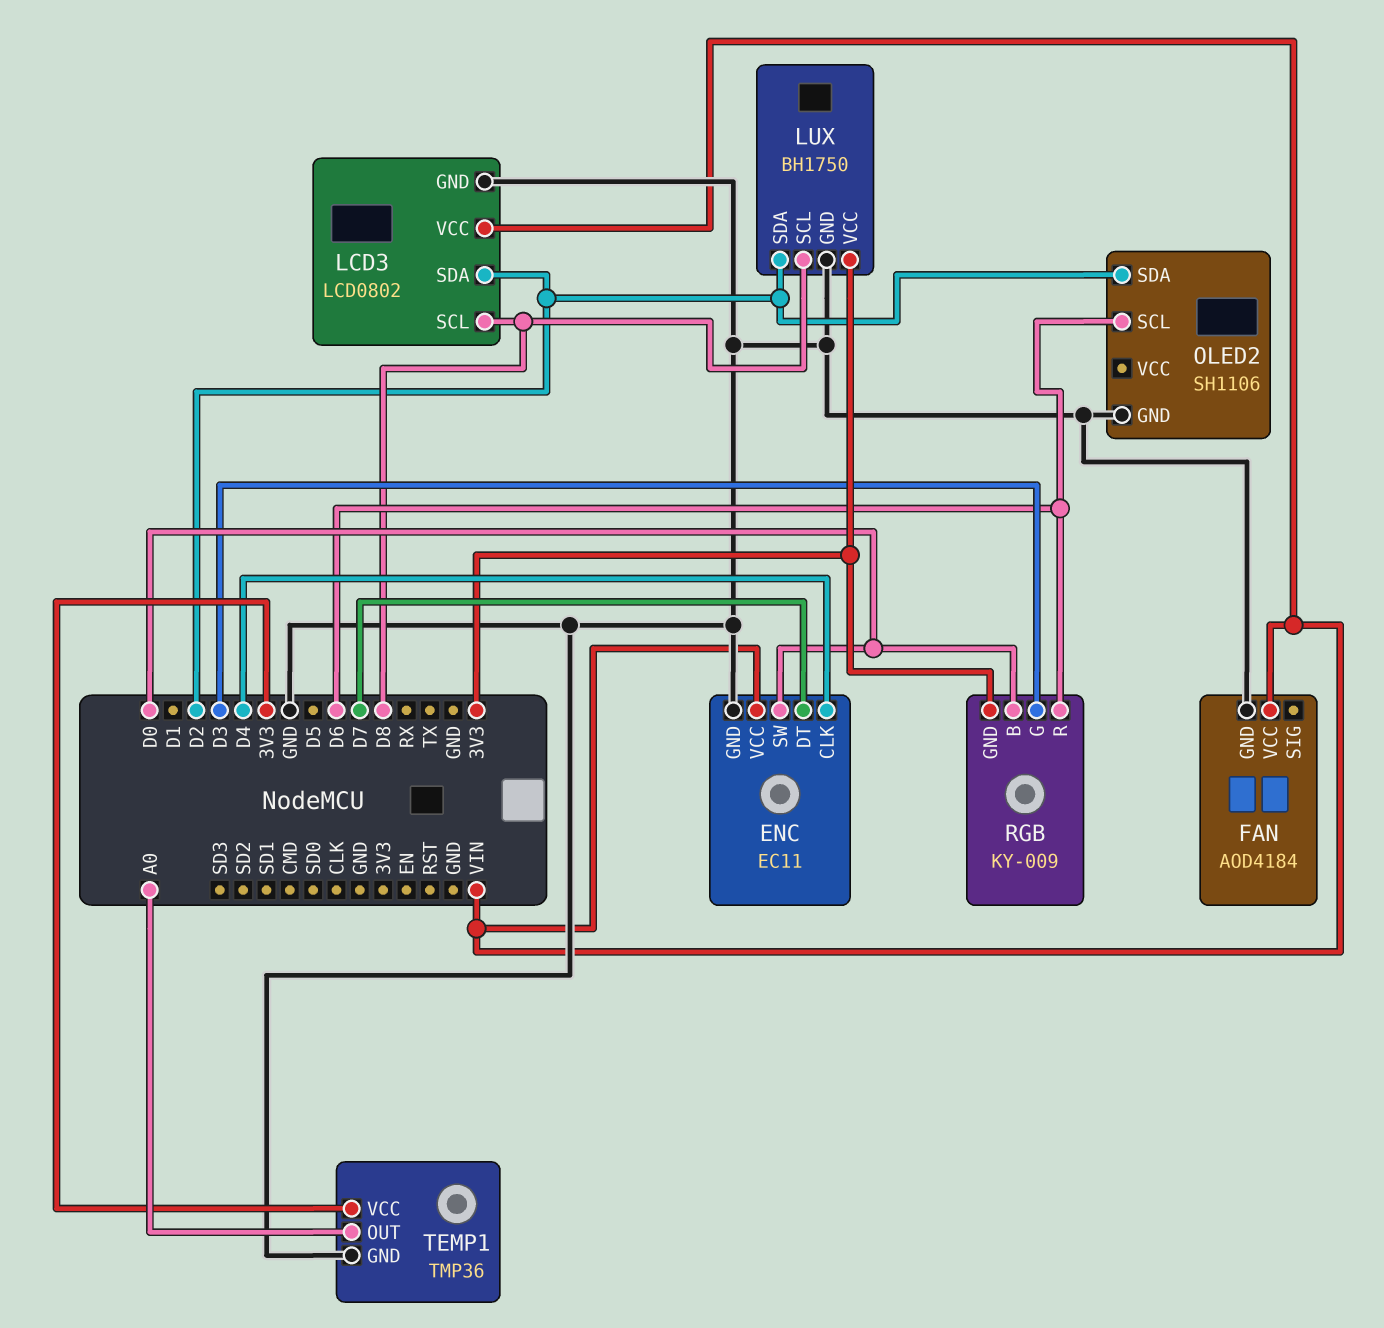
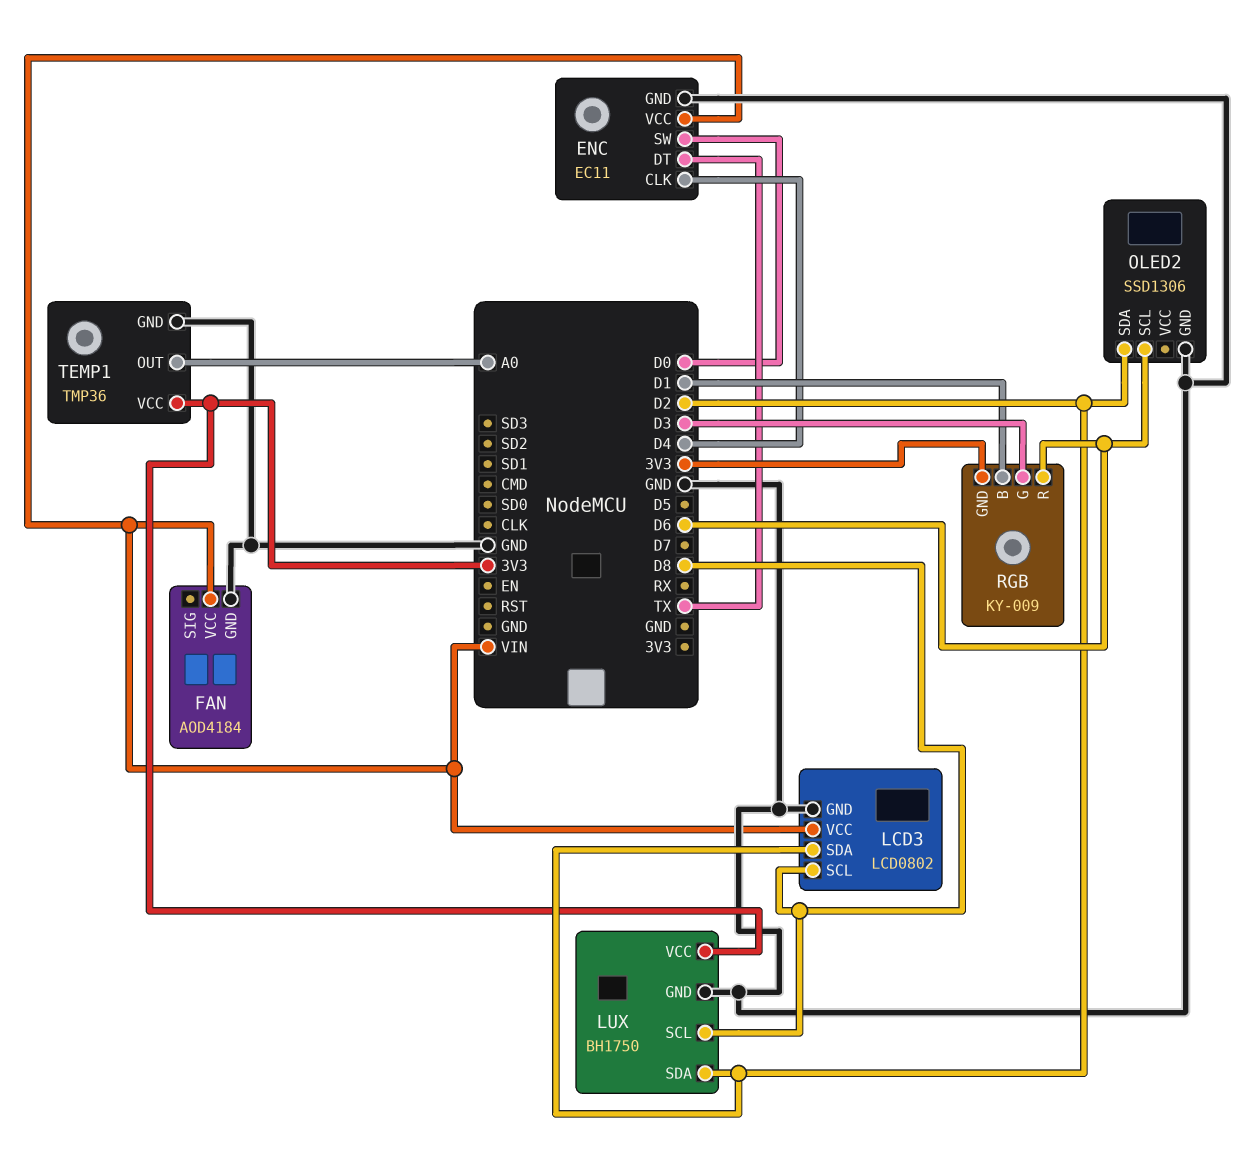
ENC pin DT: D7 -> TX
OLED2: SH1106 -> SSD1306
RGB pin B: D0 -> D1

